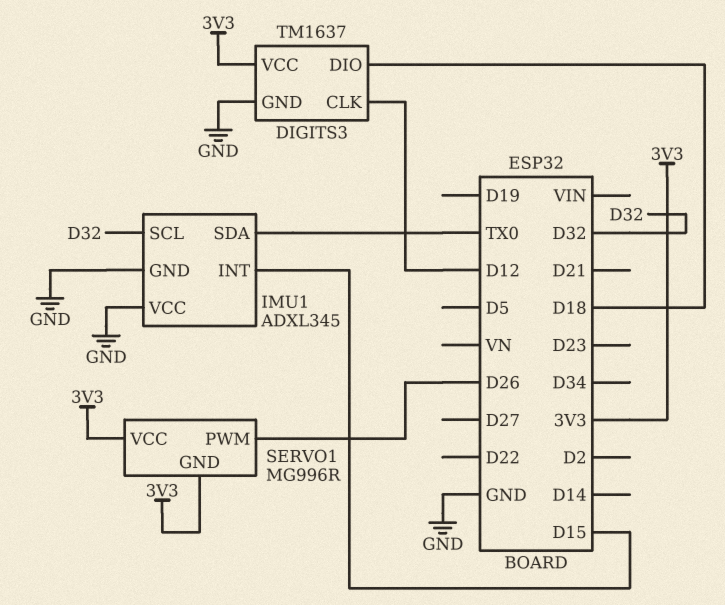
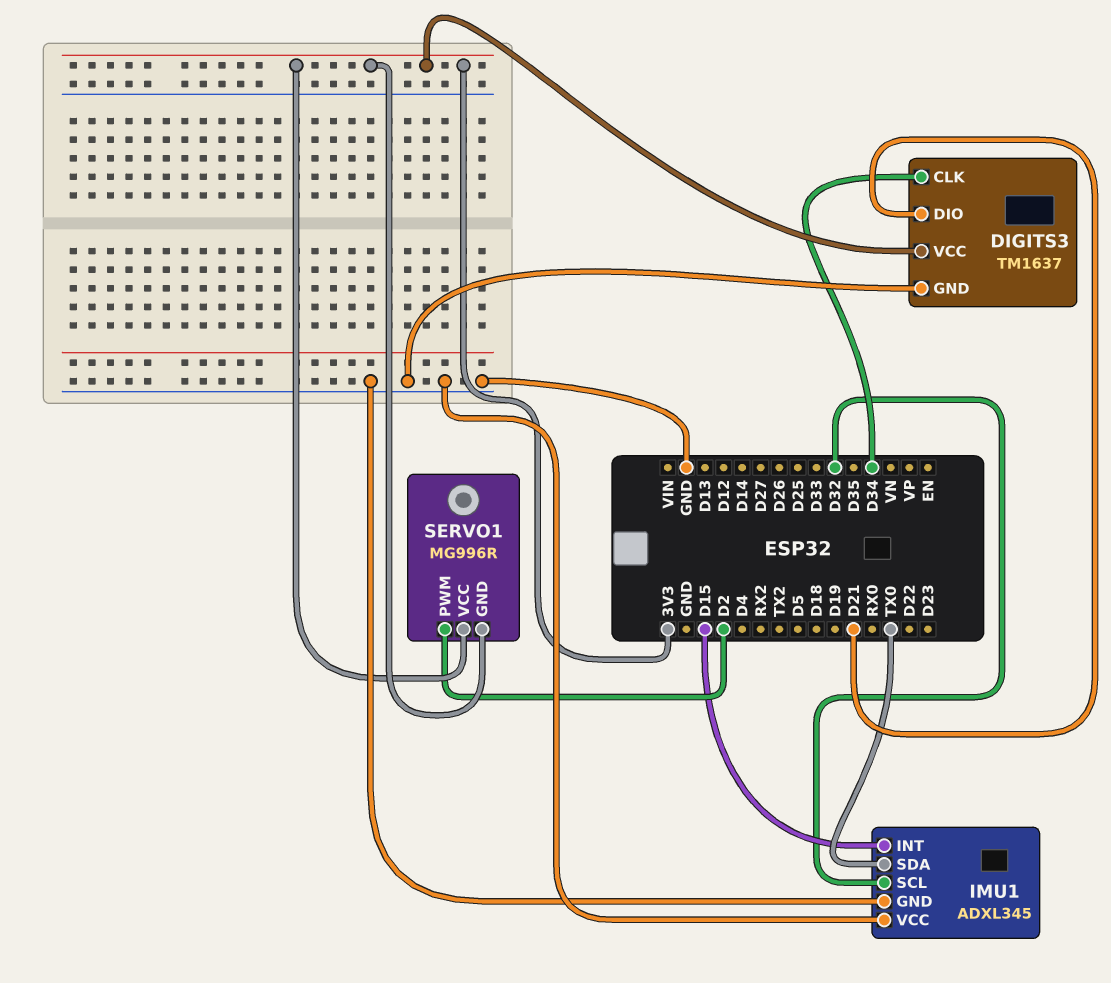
DIGITS3 pin CLK: D12 -> D34
DIGITS3 pin DIO: D18 -> D21
SERVO1 pin PWM: D26 -> D2

